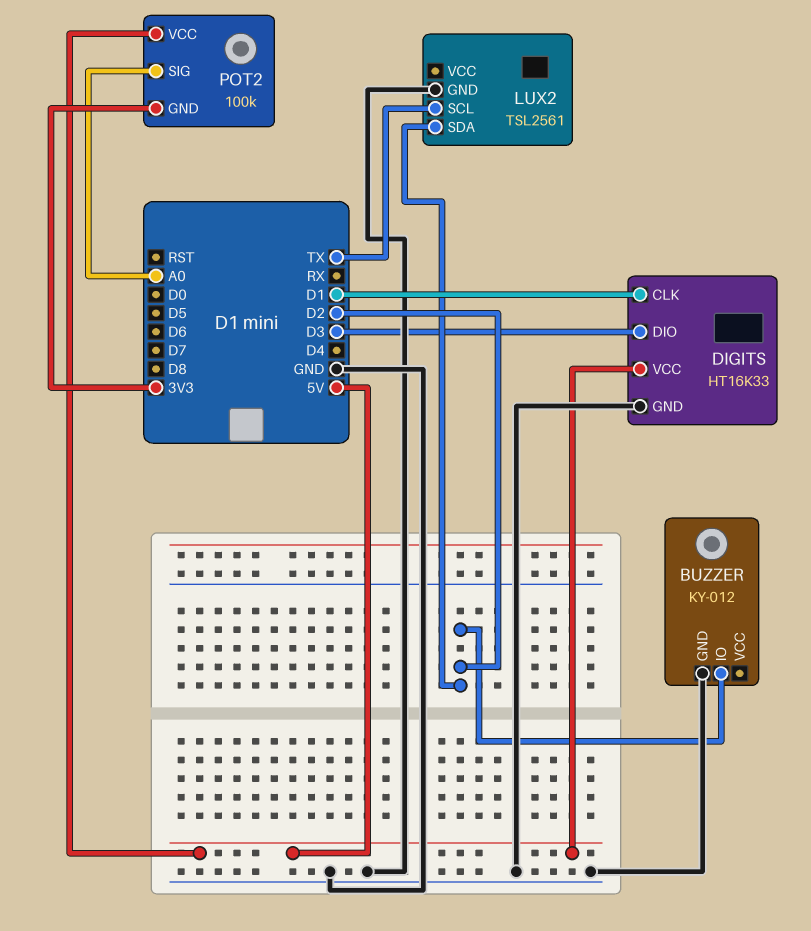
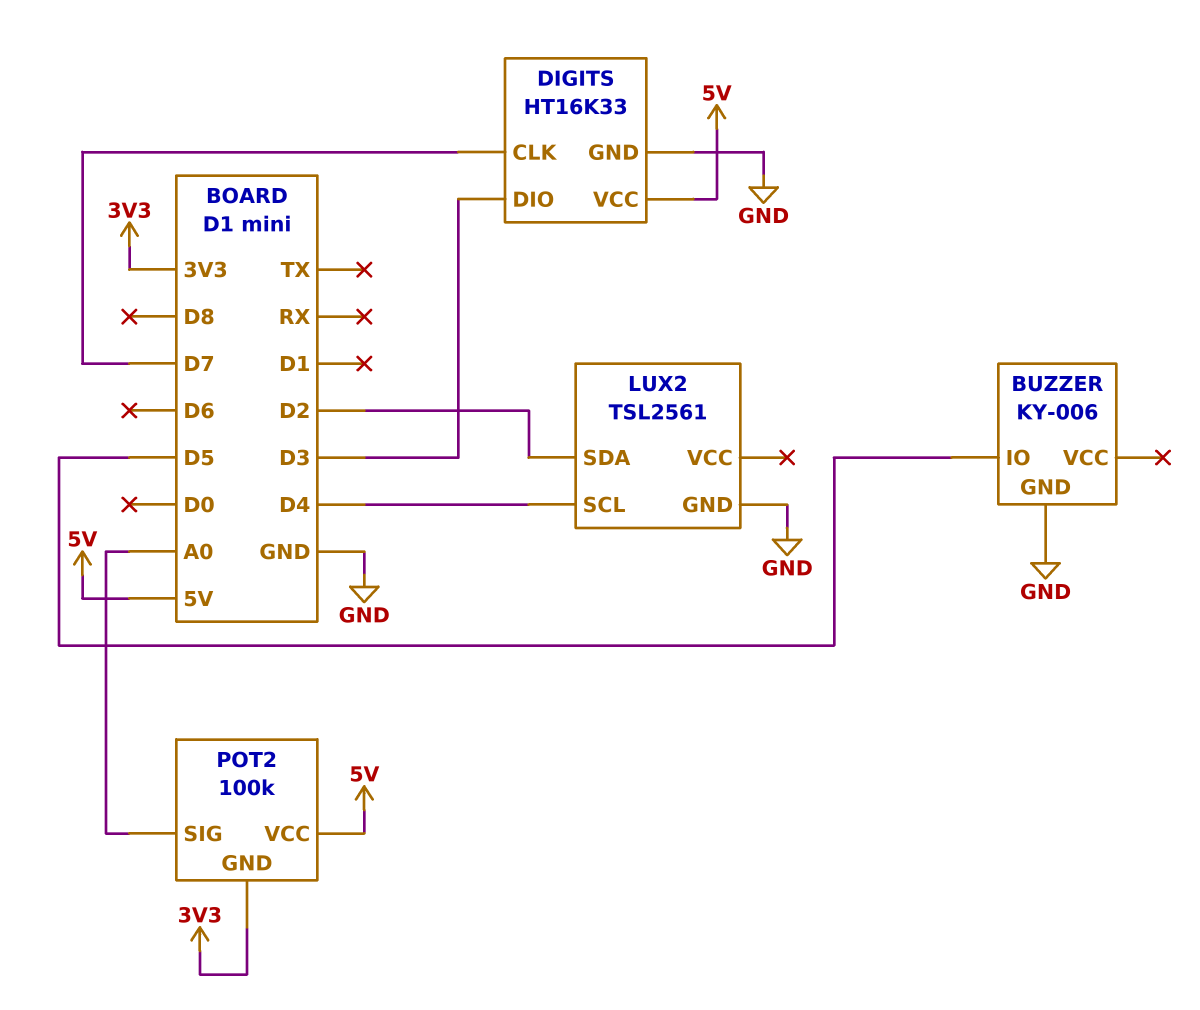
BUZZER: KY-012 -> KY-006
BUZZER pin IO: D2 -> D5
DIGITS pin CLK: D1 -> D7
LUX2 pin SCL: TX -> D4

